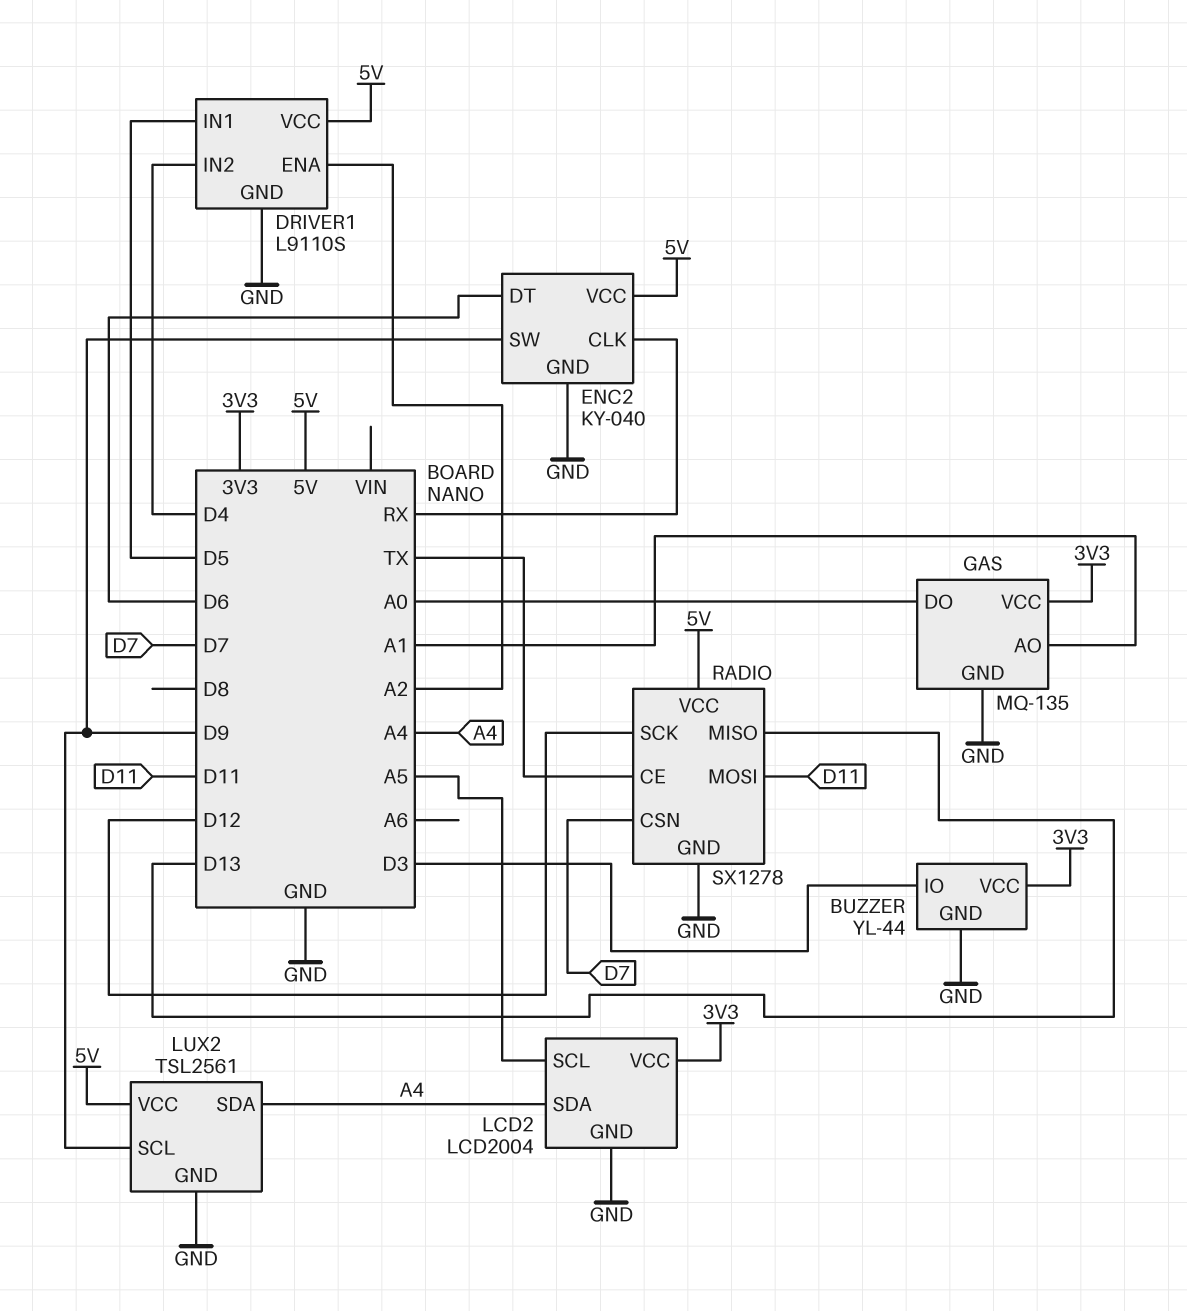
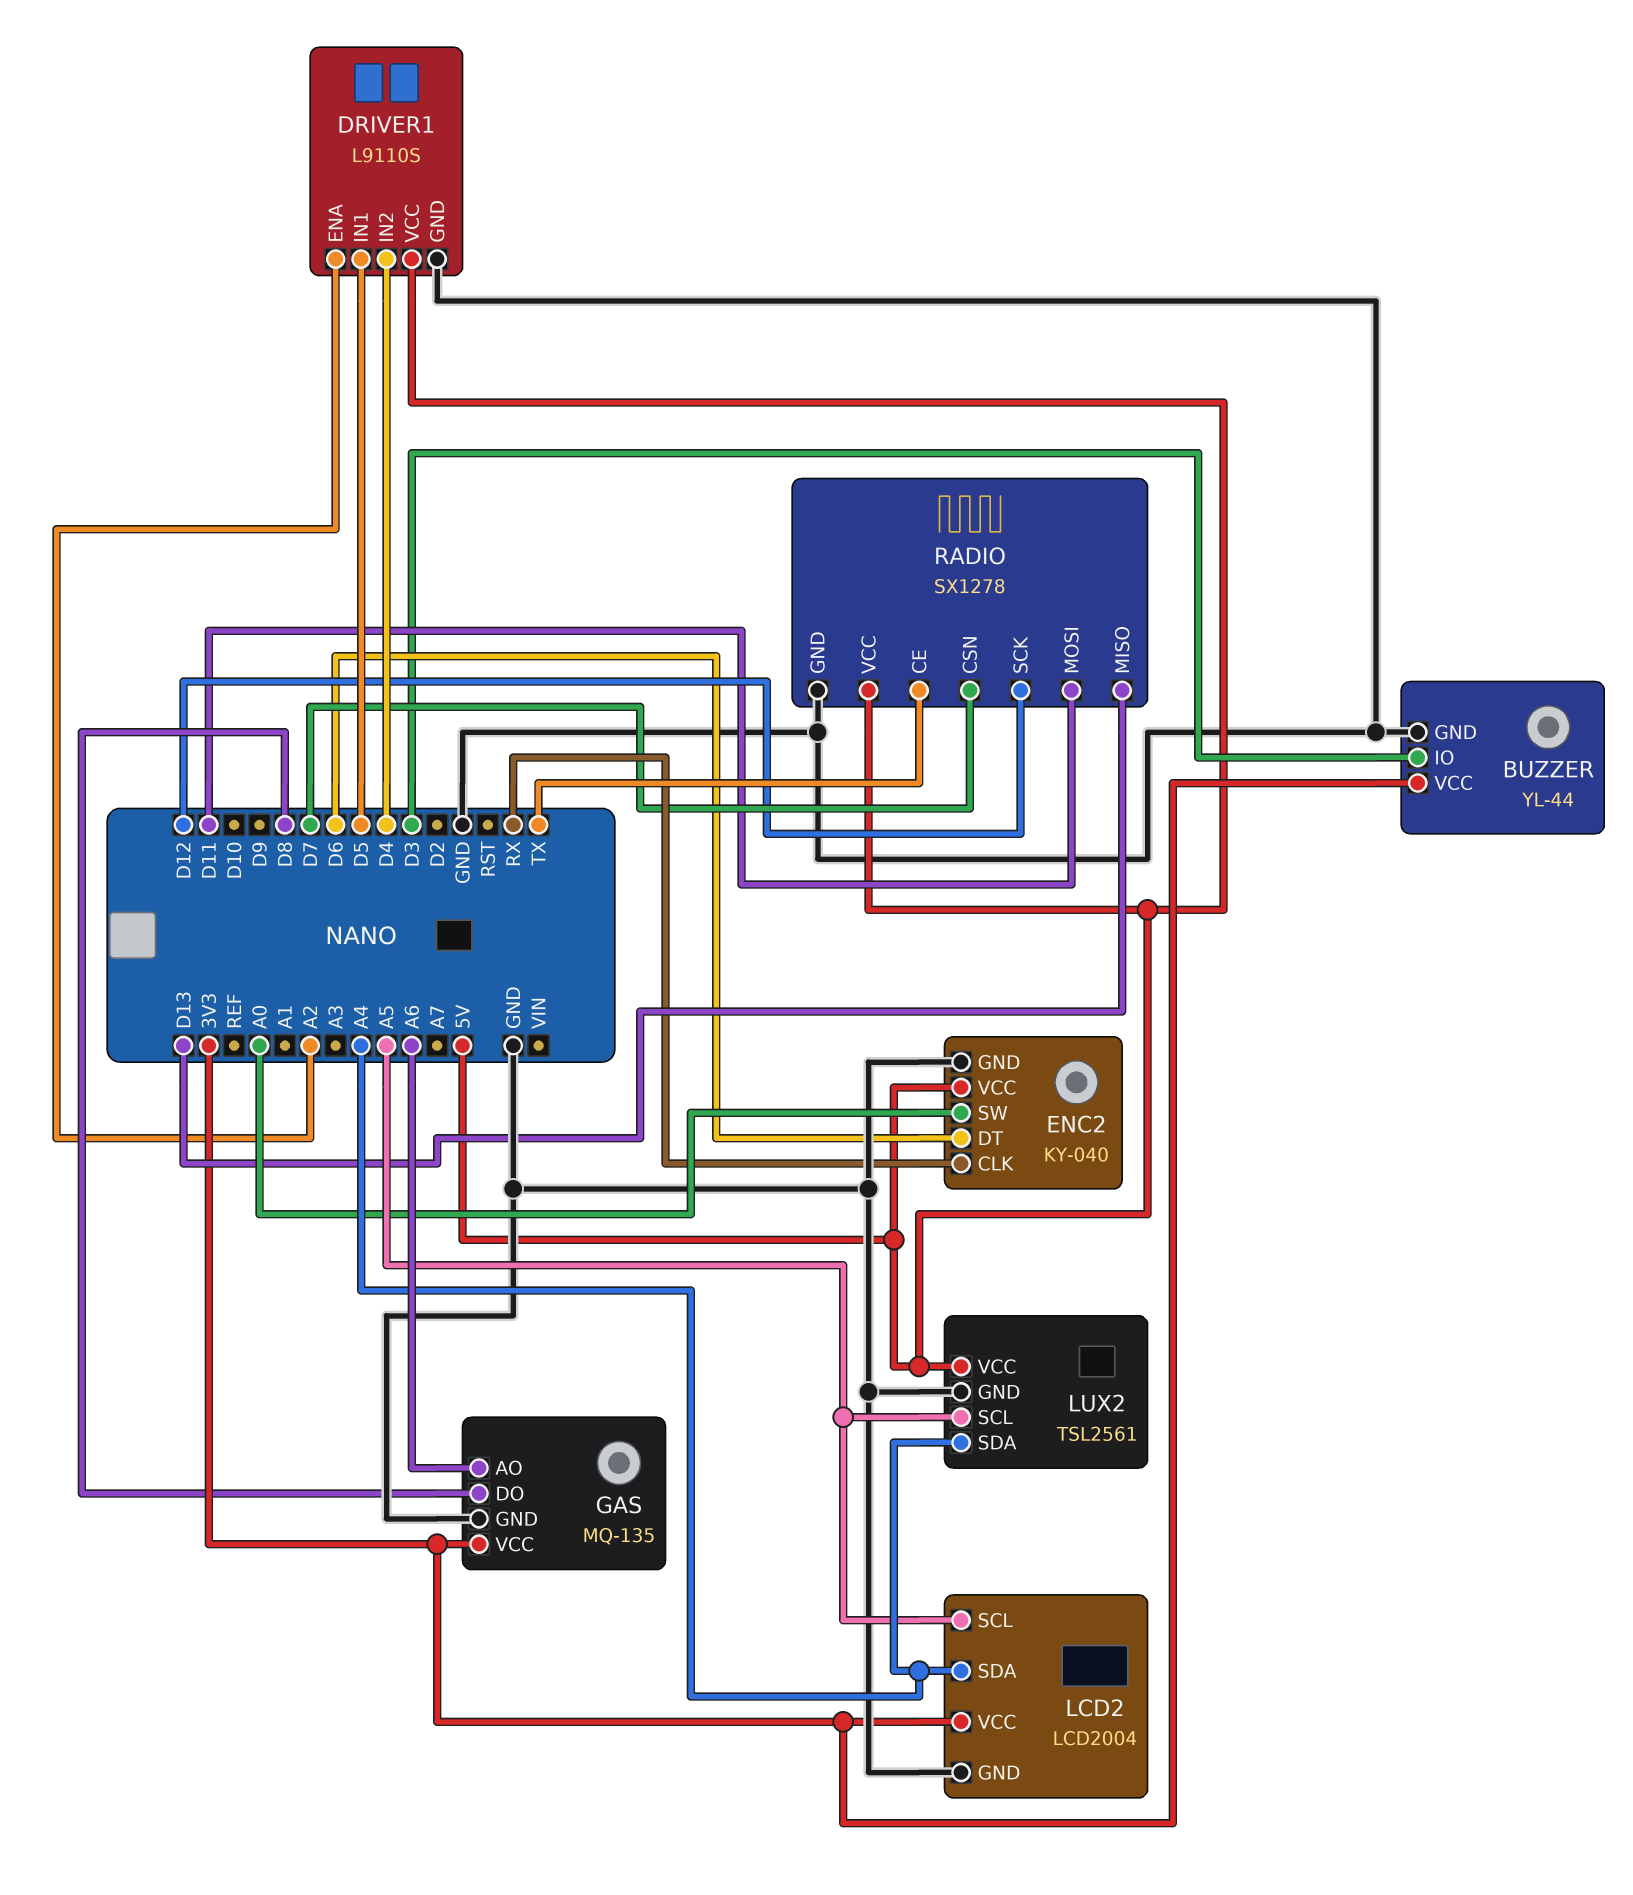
ENC2 pin SW: D9 -> A0
GAS pin AO: A1 -> A6
GAS pin DO: A0 -> D8
LUX2 pin SCL: D9 -> A5

